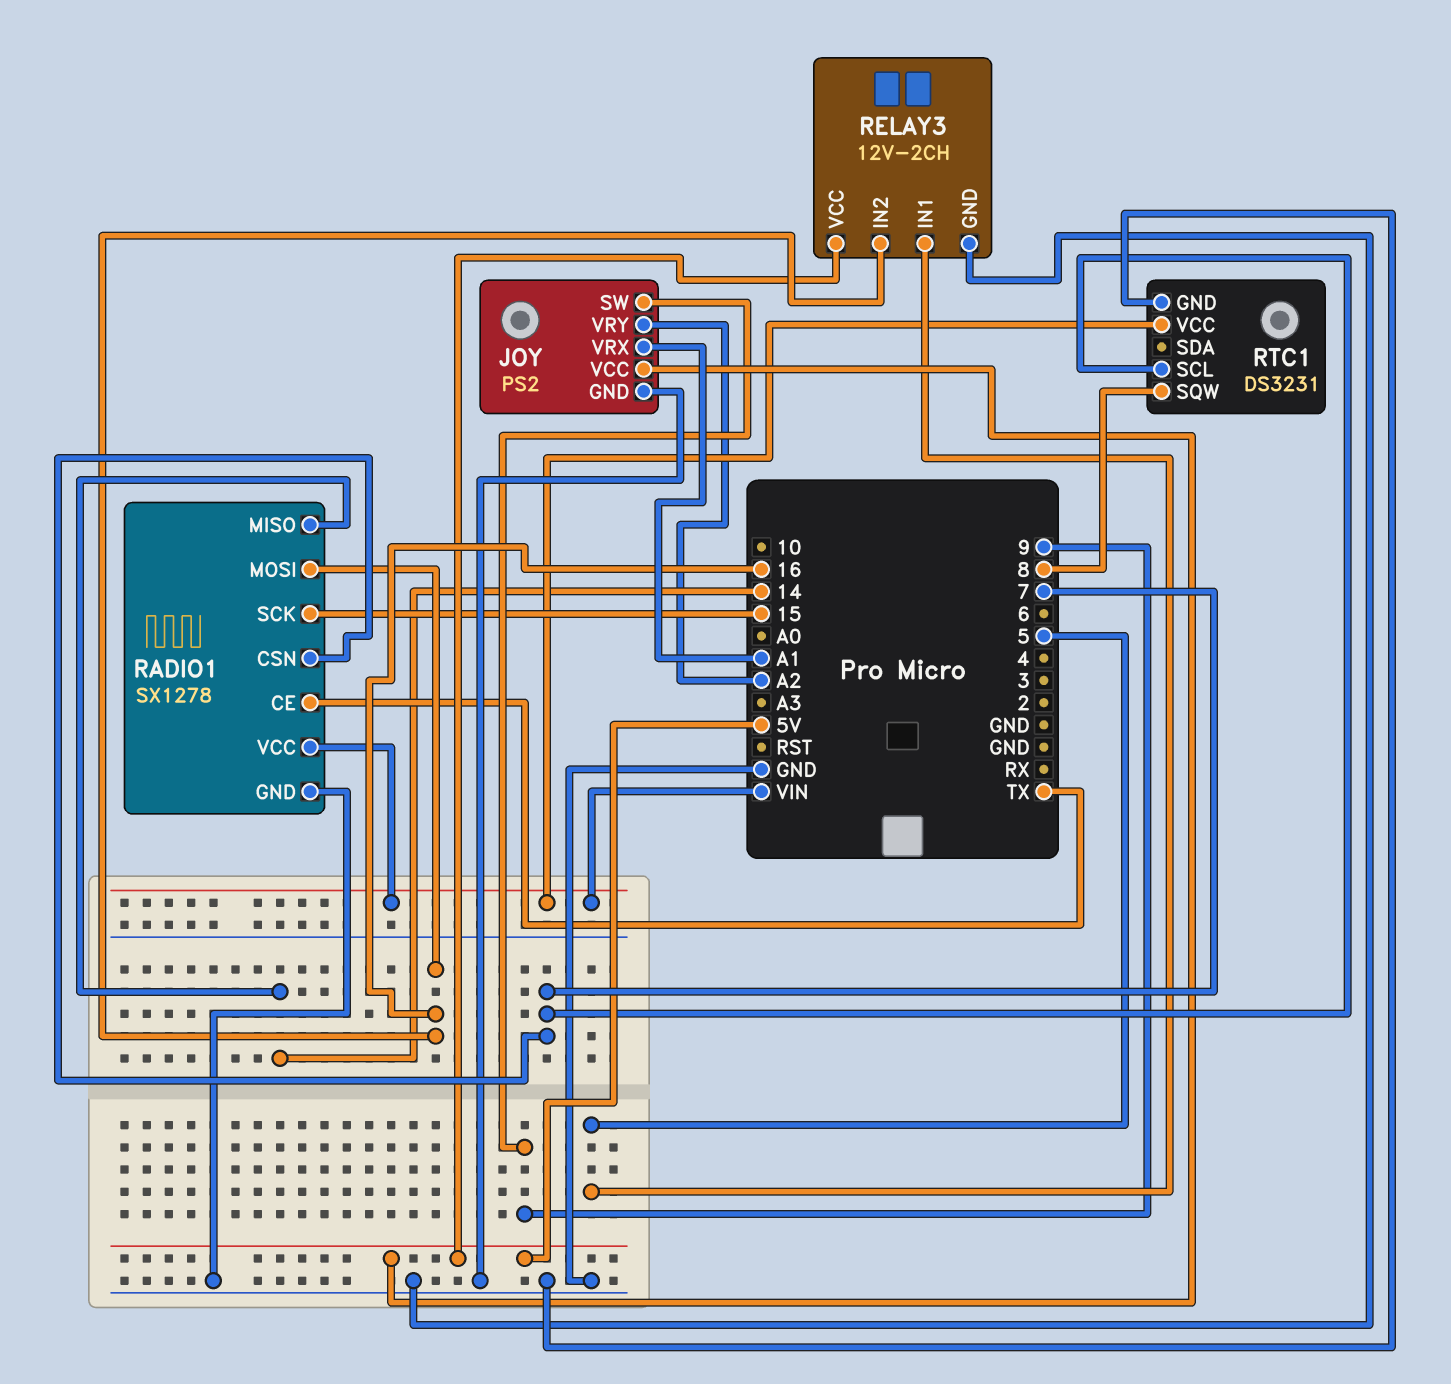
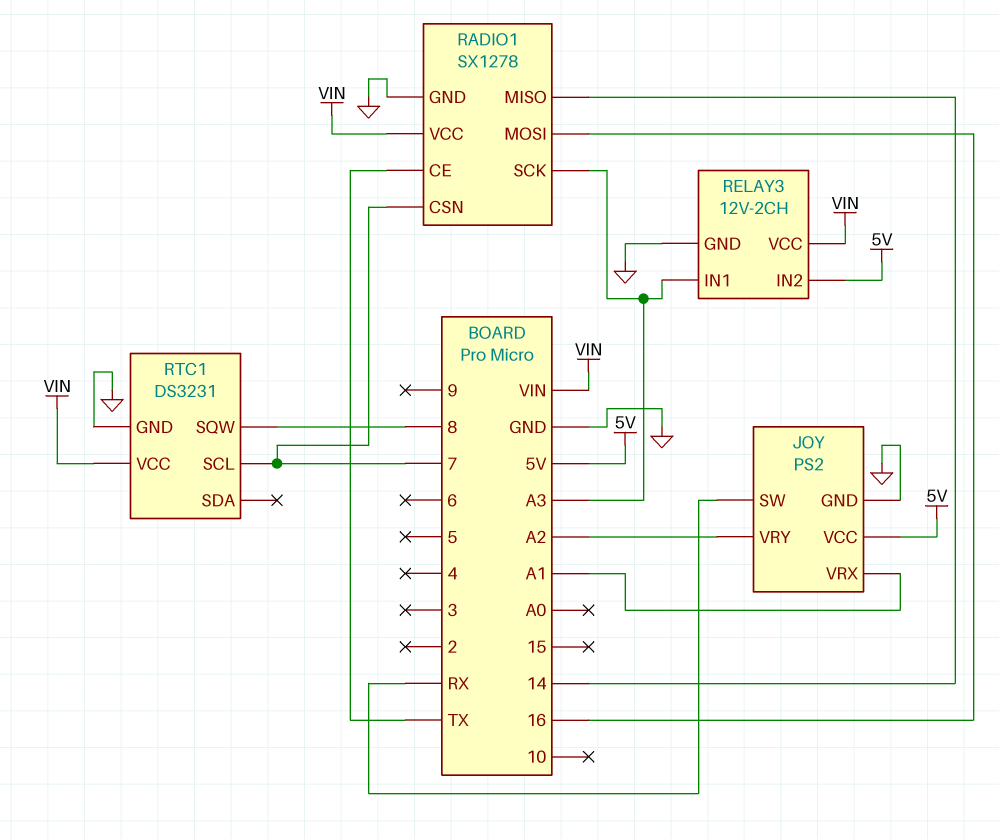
JOY pin SW: 9 -> RX
RADIO1 pin SCK: 15 -> A3
RELAY3 pin IN1: 5 -> A3
RELAY3 pin IN2: 16 -> 5V
RELAY3 pin VCC: 5V -> VIN

